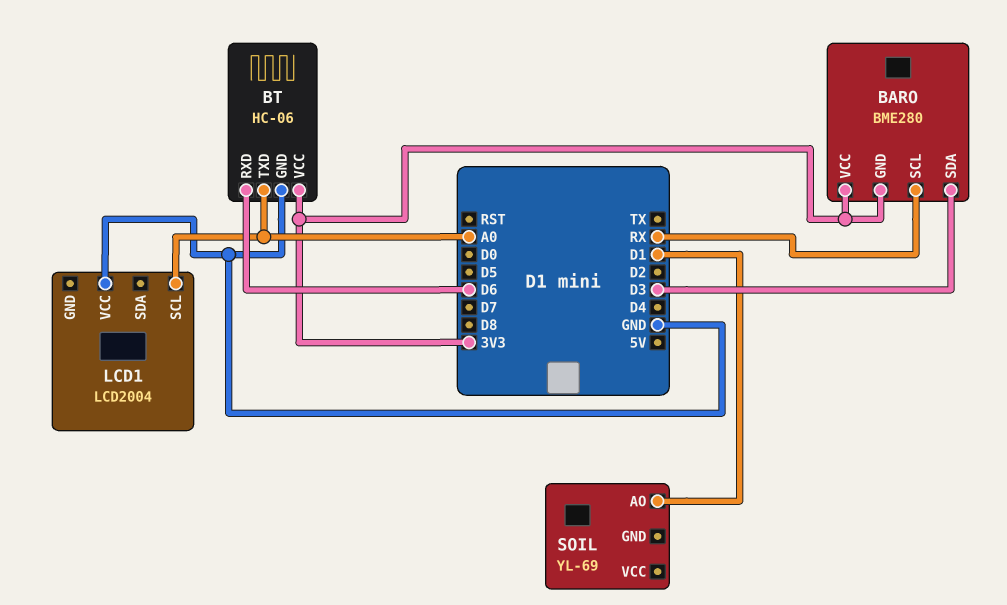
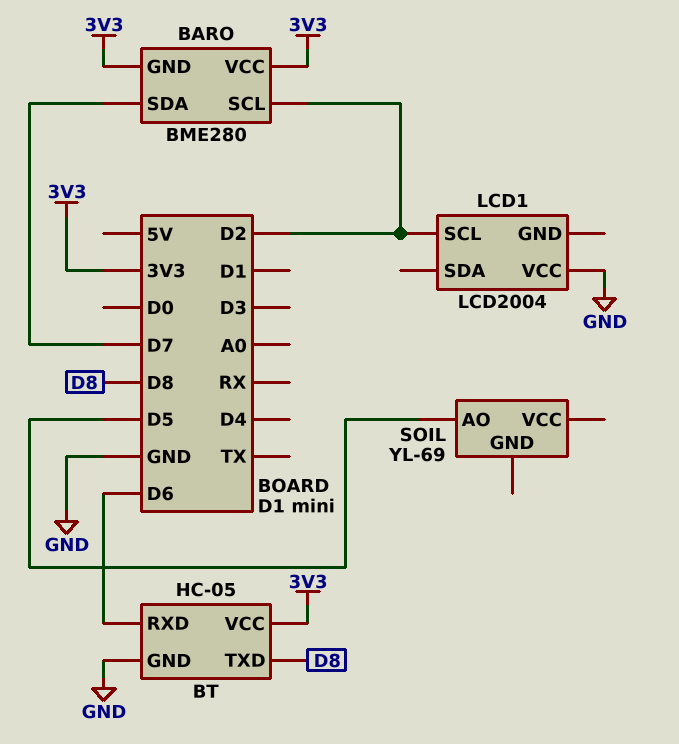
BARO pin SCL: RX -> D2
BARO pin SDA: D3 -> D7
BT: HC-06 -> HC-05
BT pin TXD: A0 -> D8
LCD1 pin SCL: A0 -> D2
SOIL pin AO: D1 -> D5

